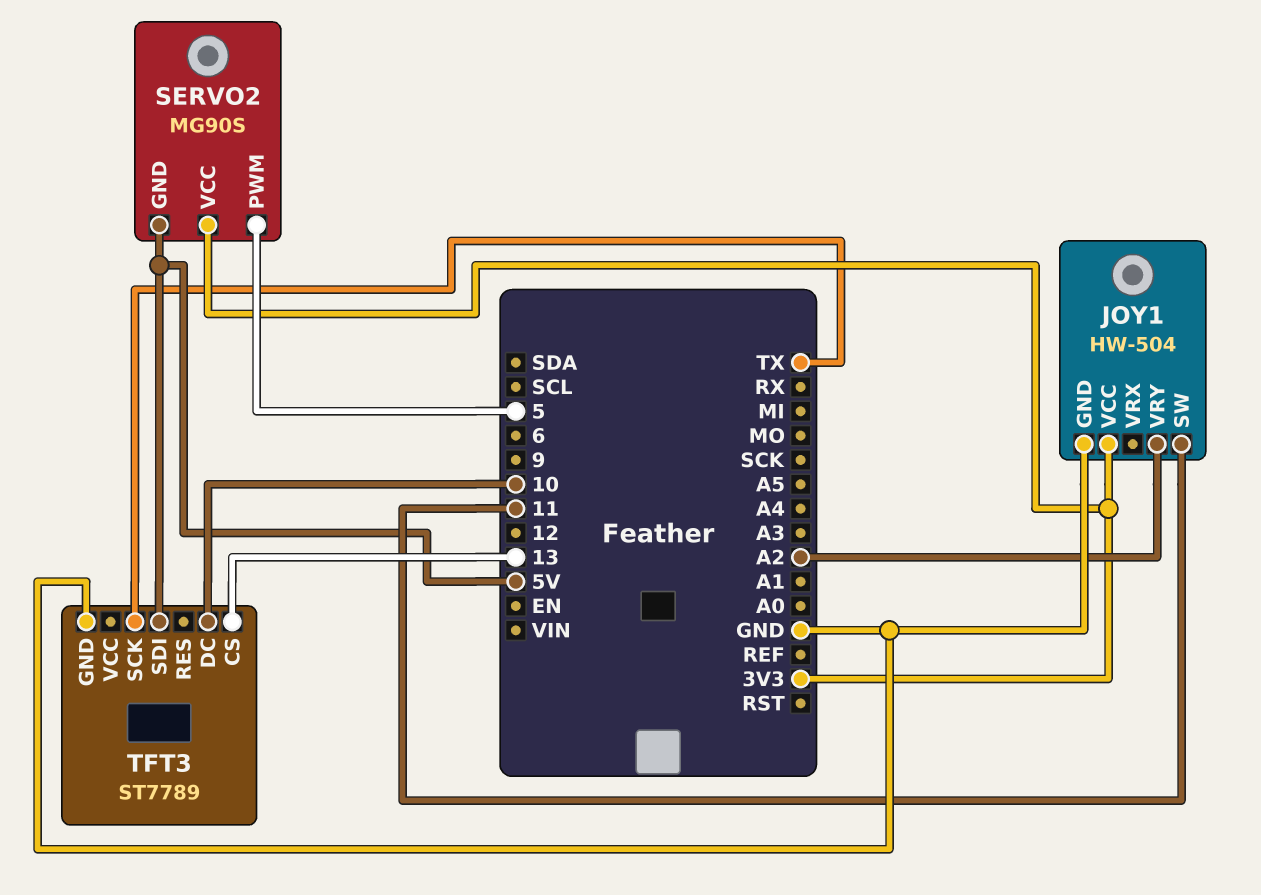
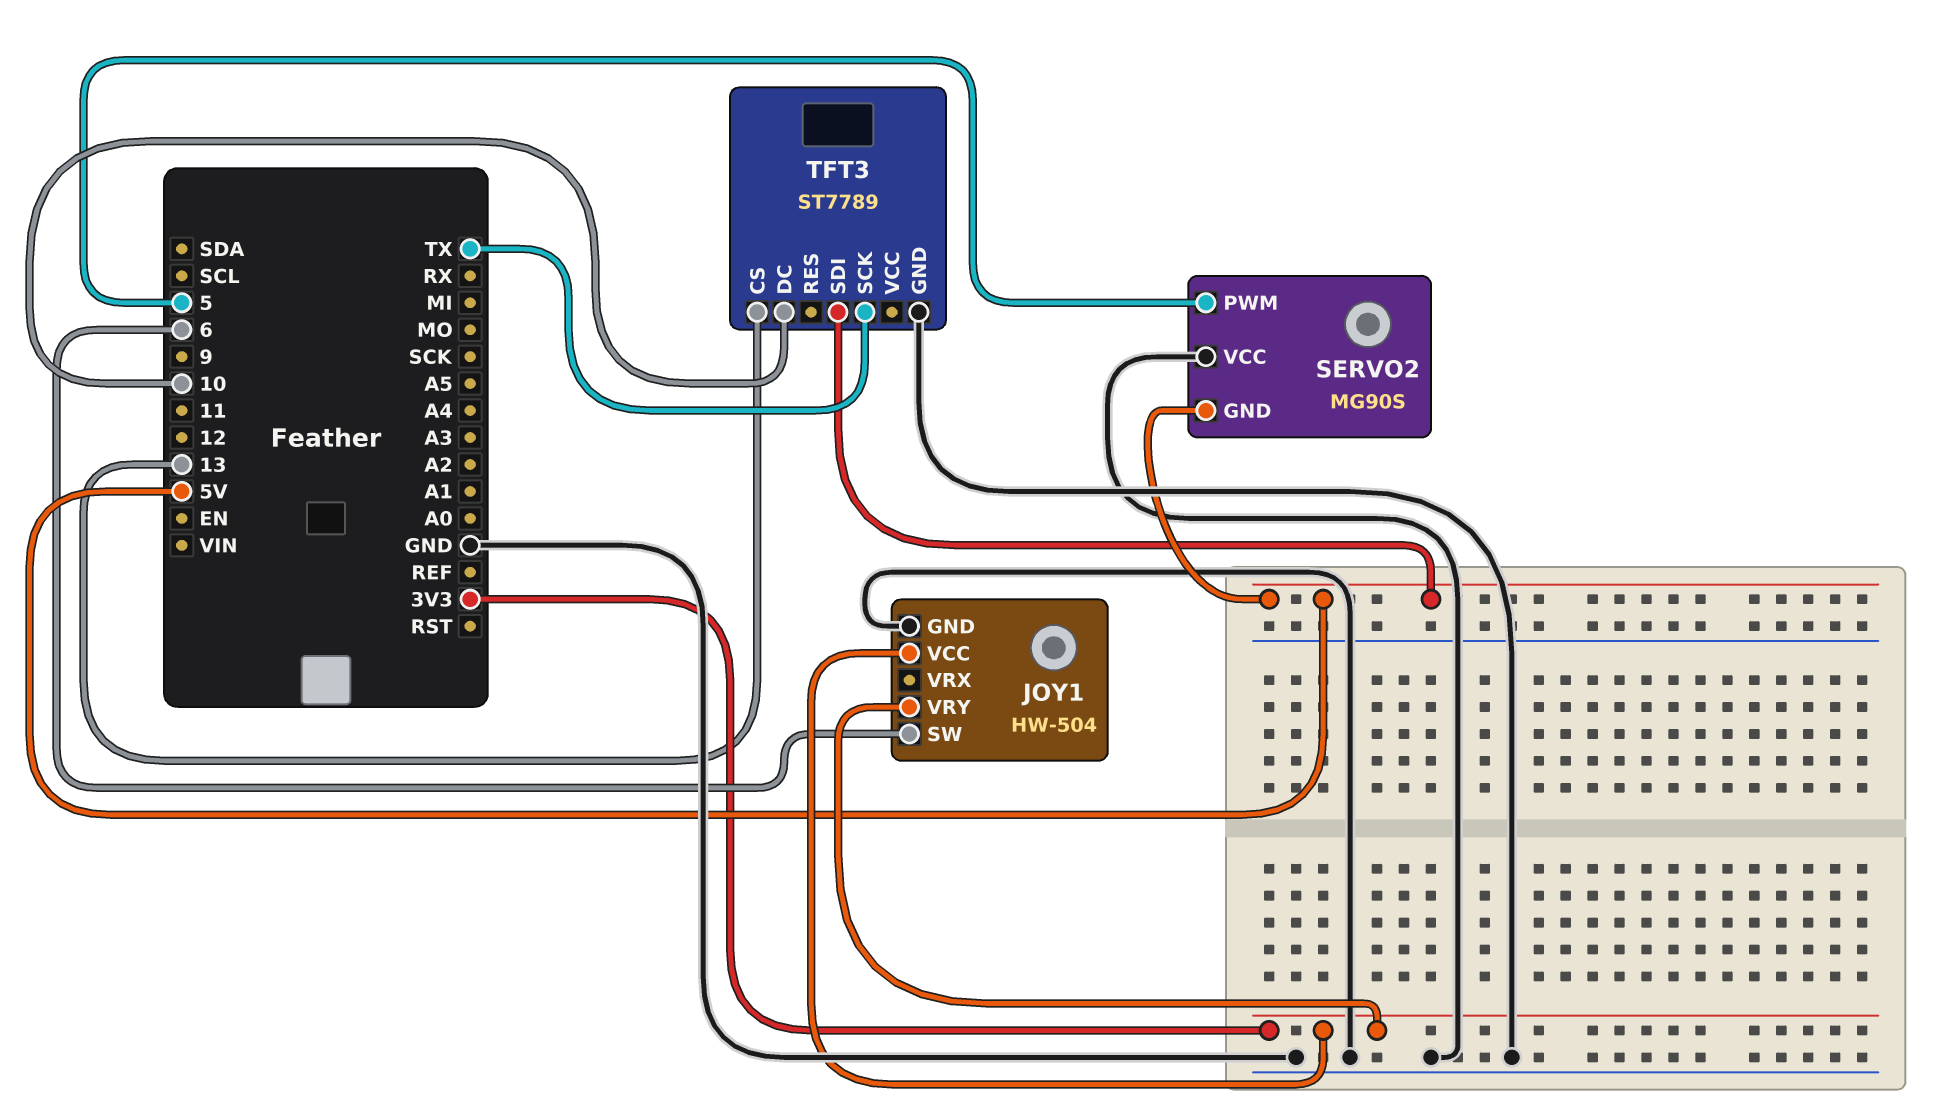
JOY1 pin SW: 11 -> 6
JOY1 pin VRY: A2 -> 3V3
SERVO2 pin VCC: 3V3 -> GND

